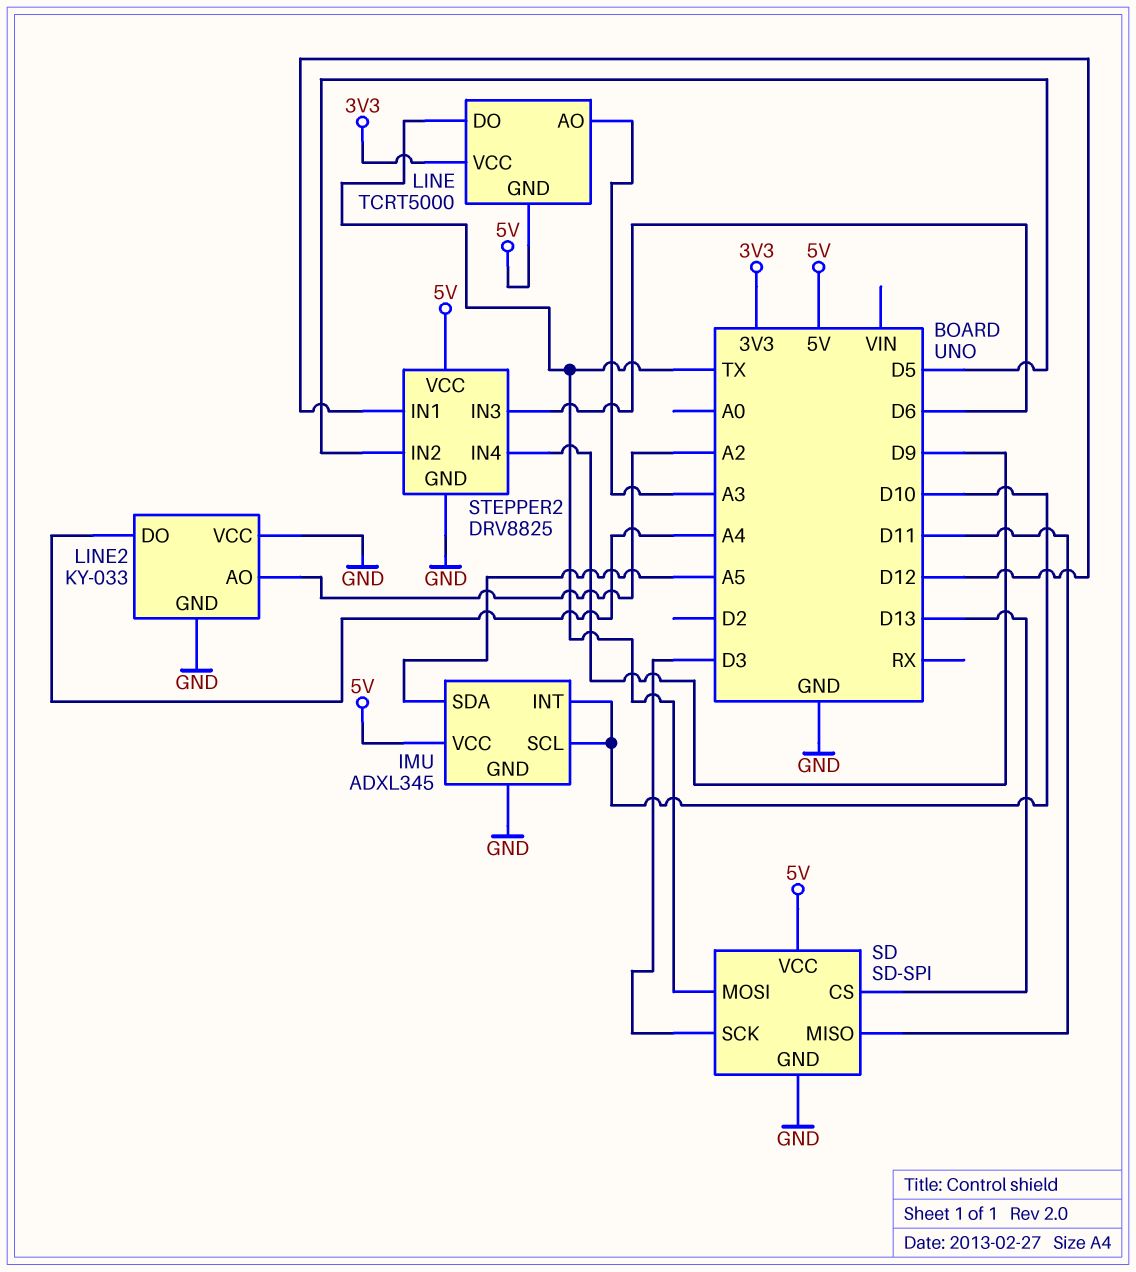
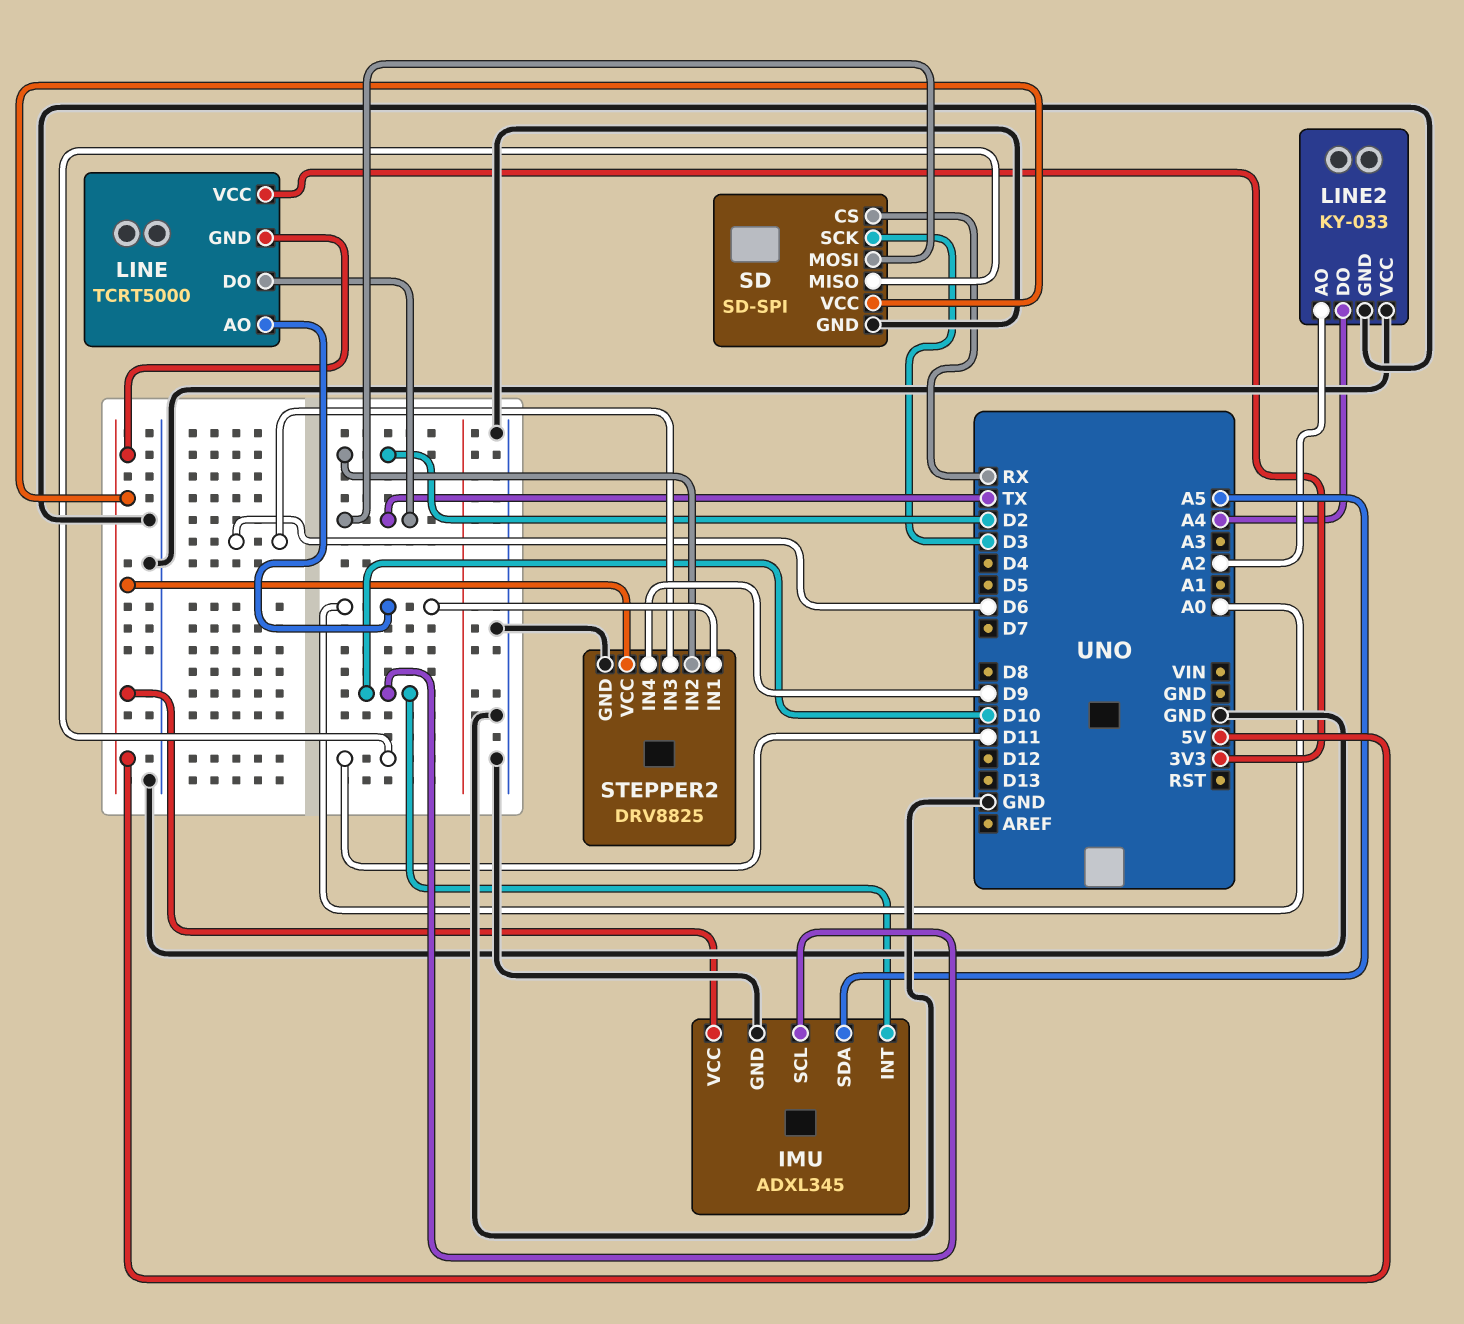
LINE pin AO: A3 -> A0
SD pin CS: D13 -> RX
STEPPER2 pin IN1: D12 -> A0
STEPPER2 pin IN2: D5 -> D2

